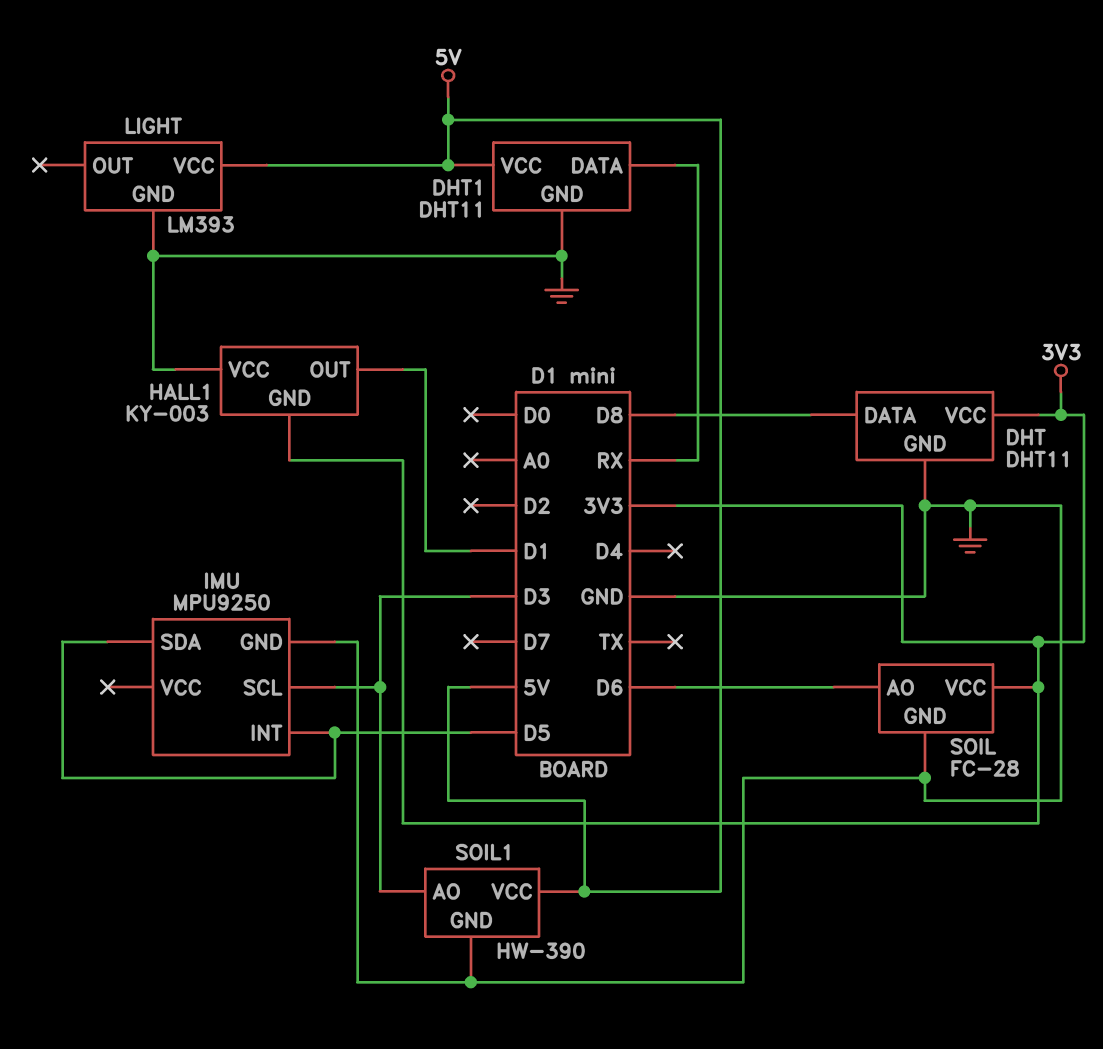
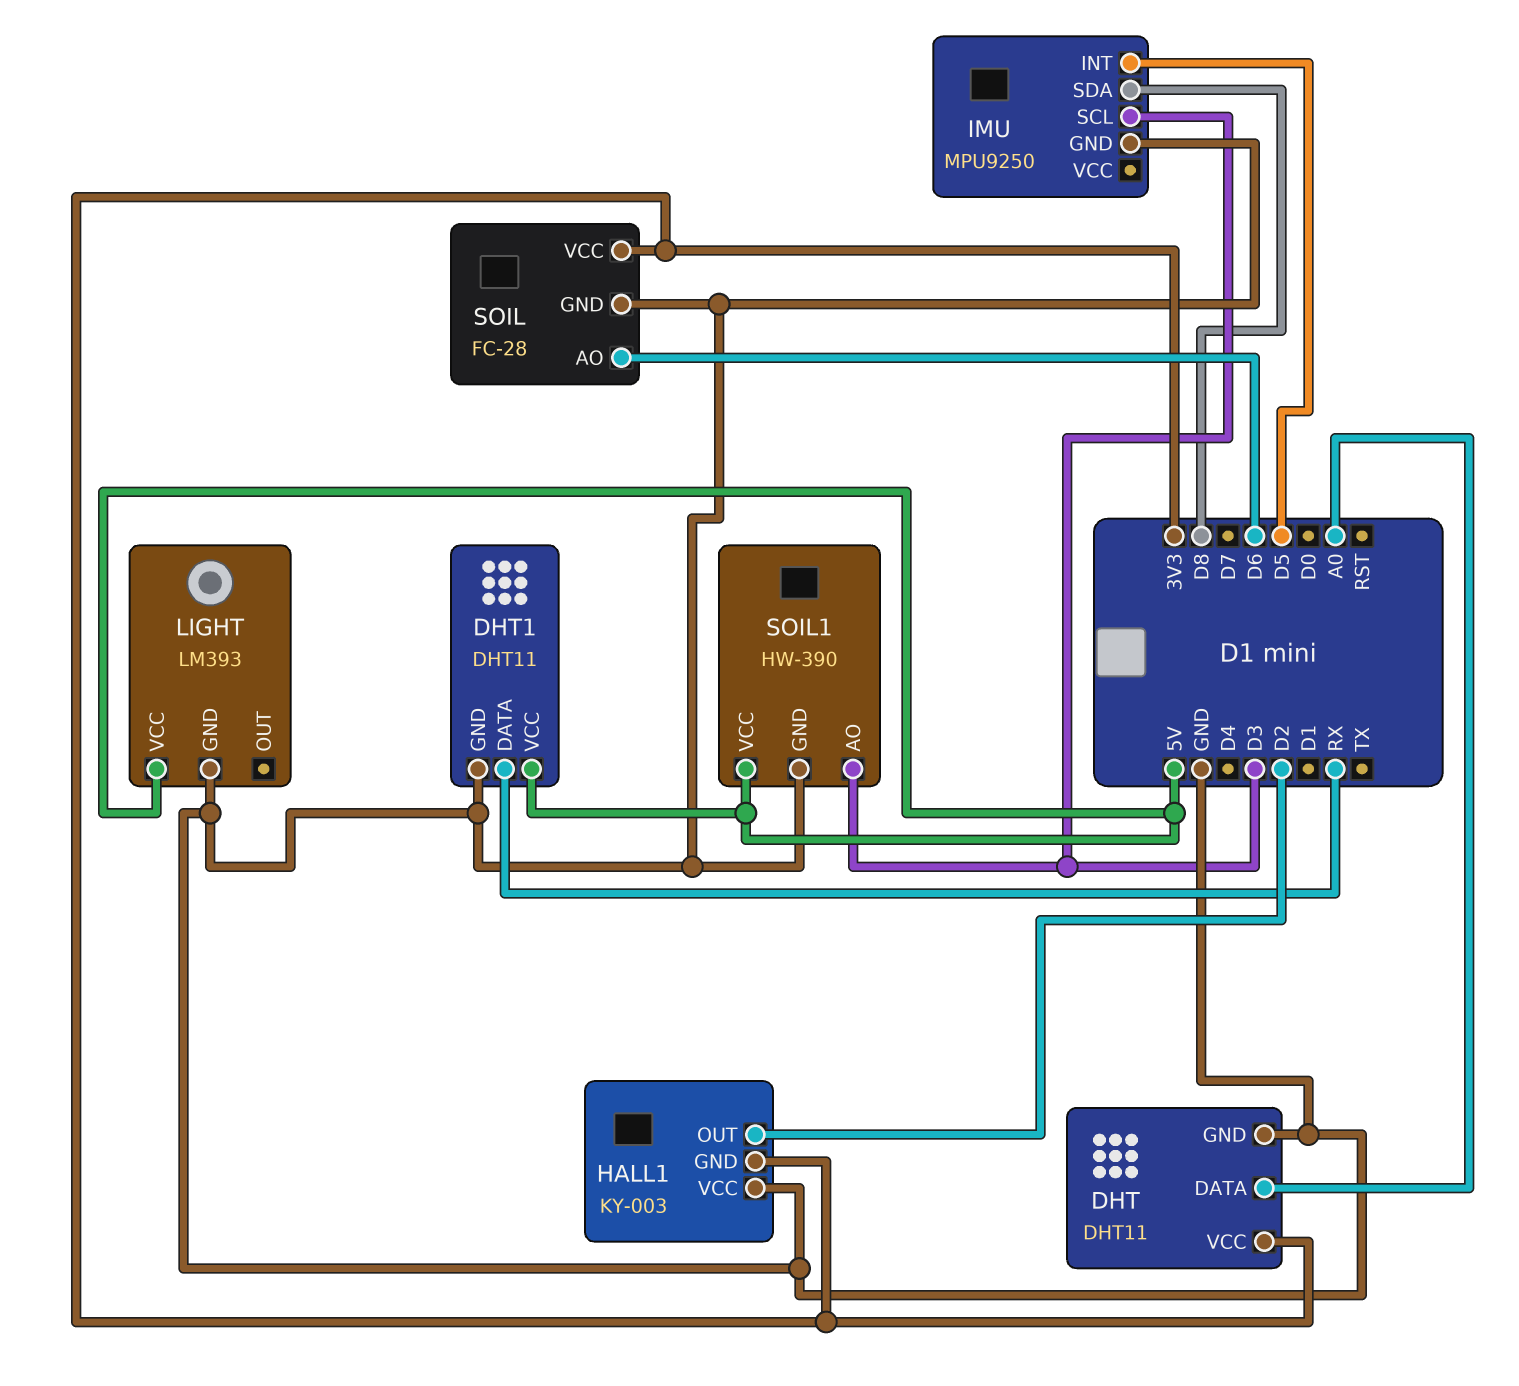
DHT pin DATA: D8 -> A0
HALL1 pin OUT: D1 -> D2
IMU pin SDA: D5 -> D8

